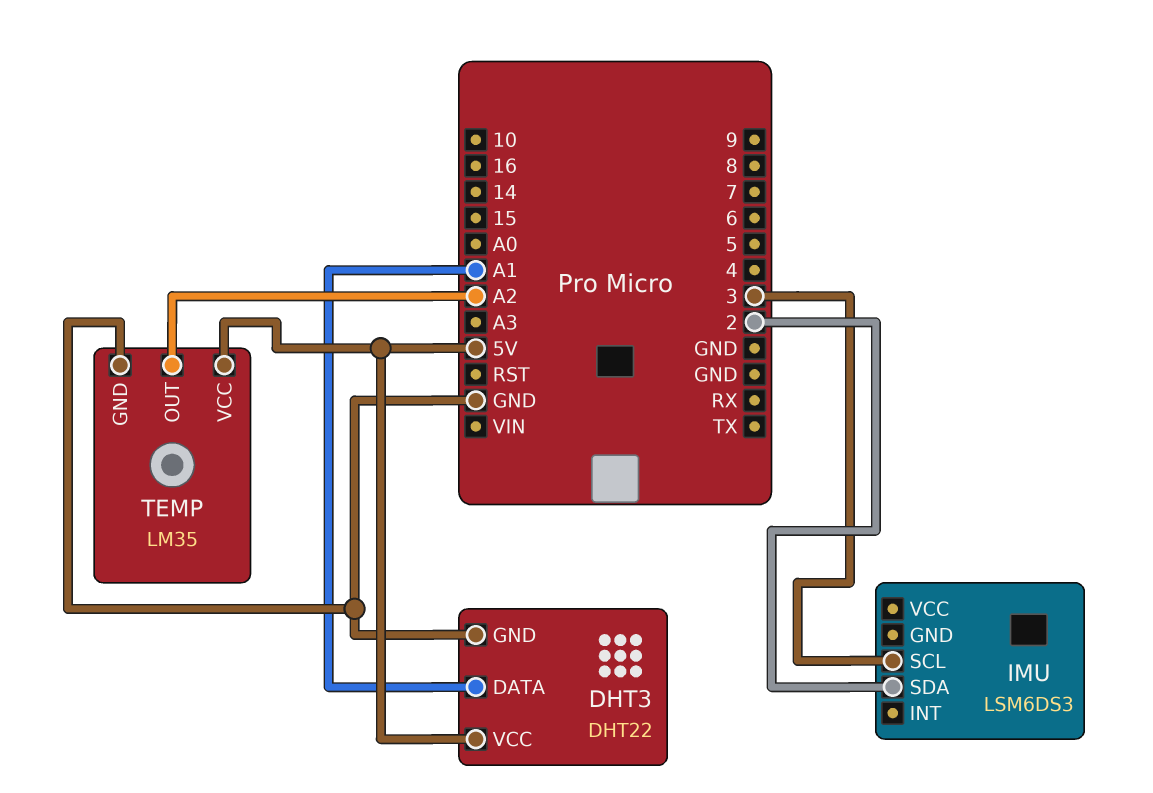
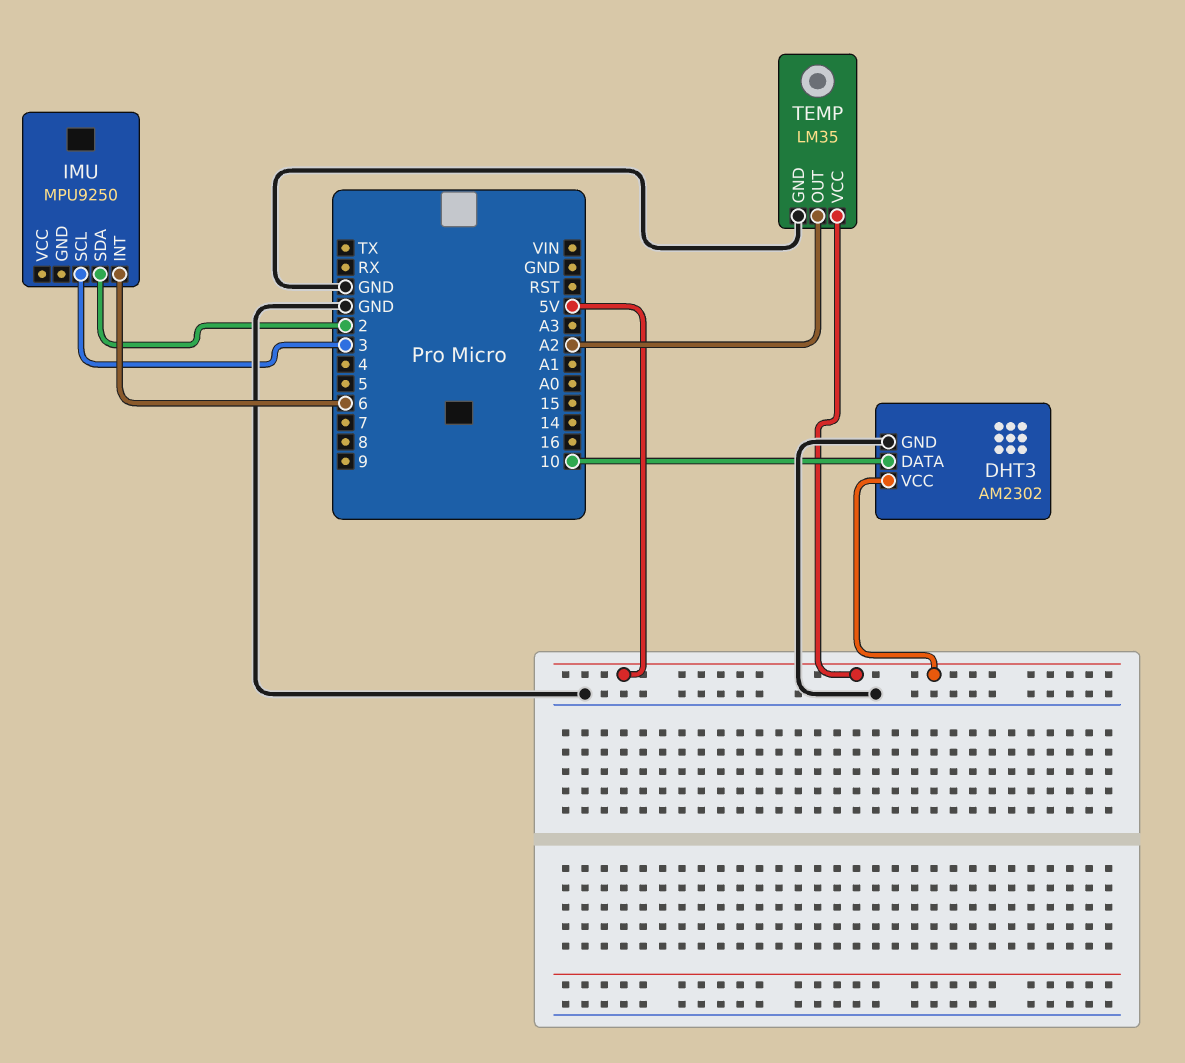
DHT3: DHT22 -> AM2302
DHT3 pin DATA: A1 -> 10
IMU: LSM6DS3 -> MPU9250
IMU pin INT: none -> 6

